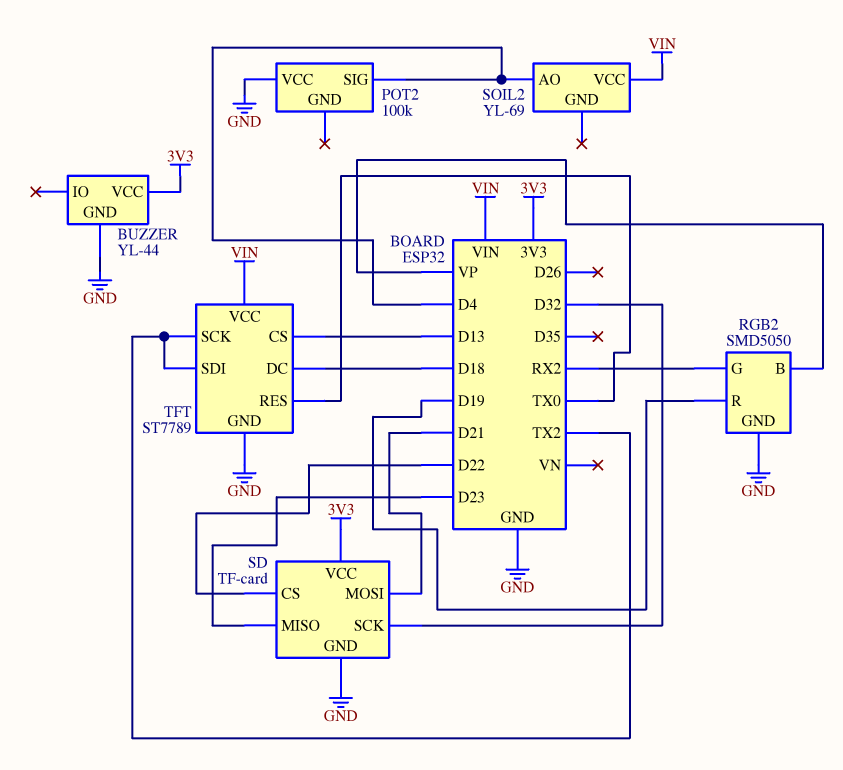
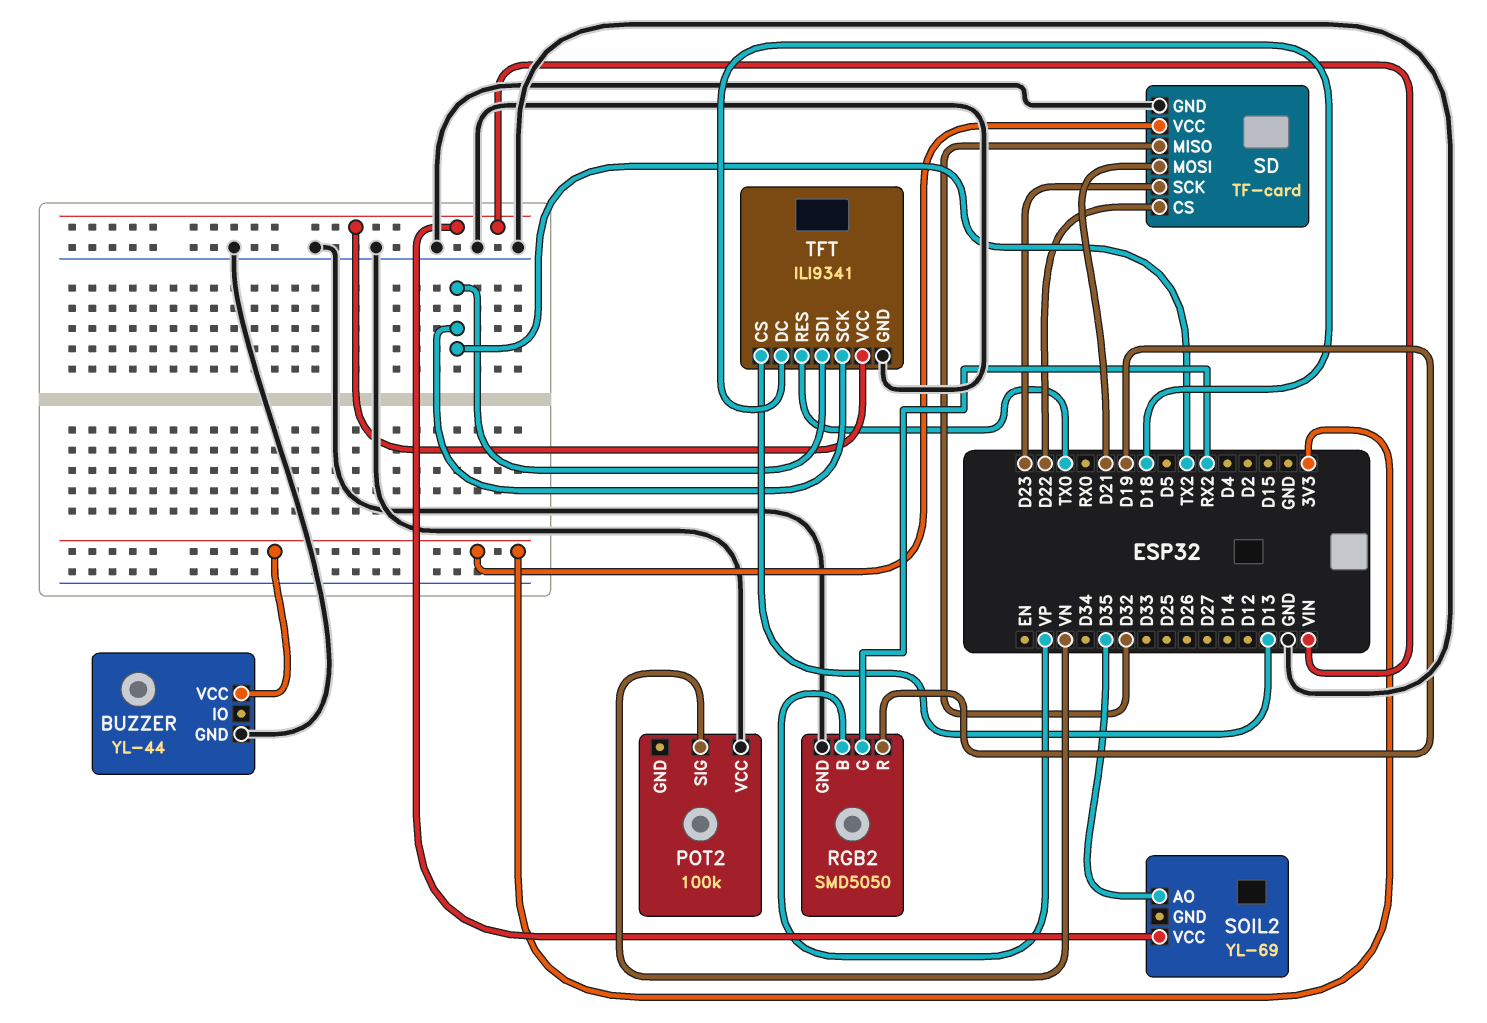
POT2 pin SIG: D4 -> VN
SD pin MISO: D23 -> D32
SD pin SCK: D32 -> D23
SOIL2 pin AO: D4 -> D35
TFT: ST7789 -> ILI9341

